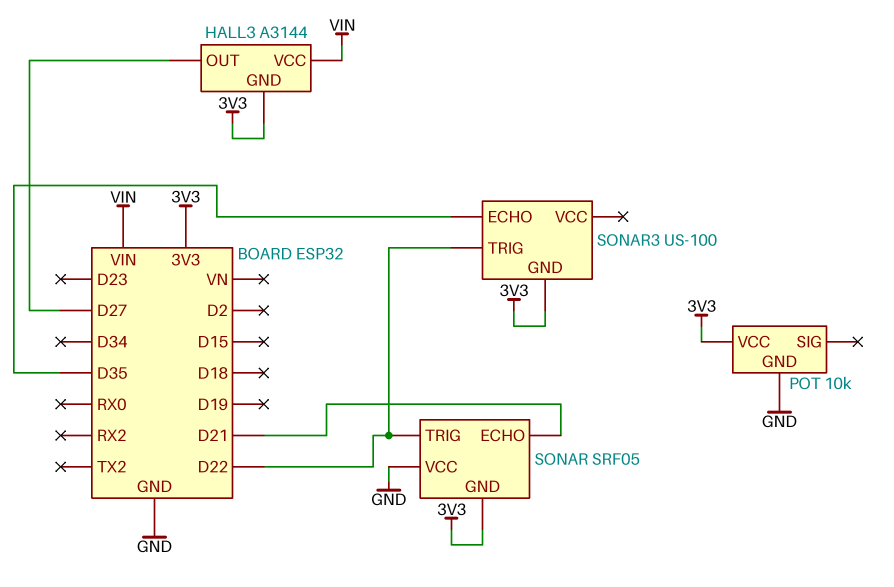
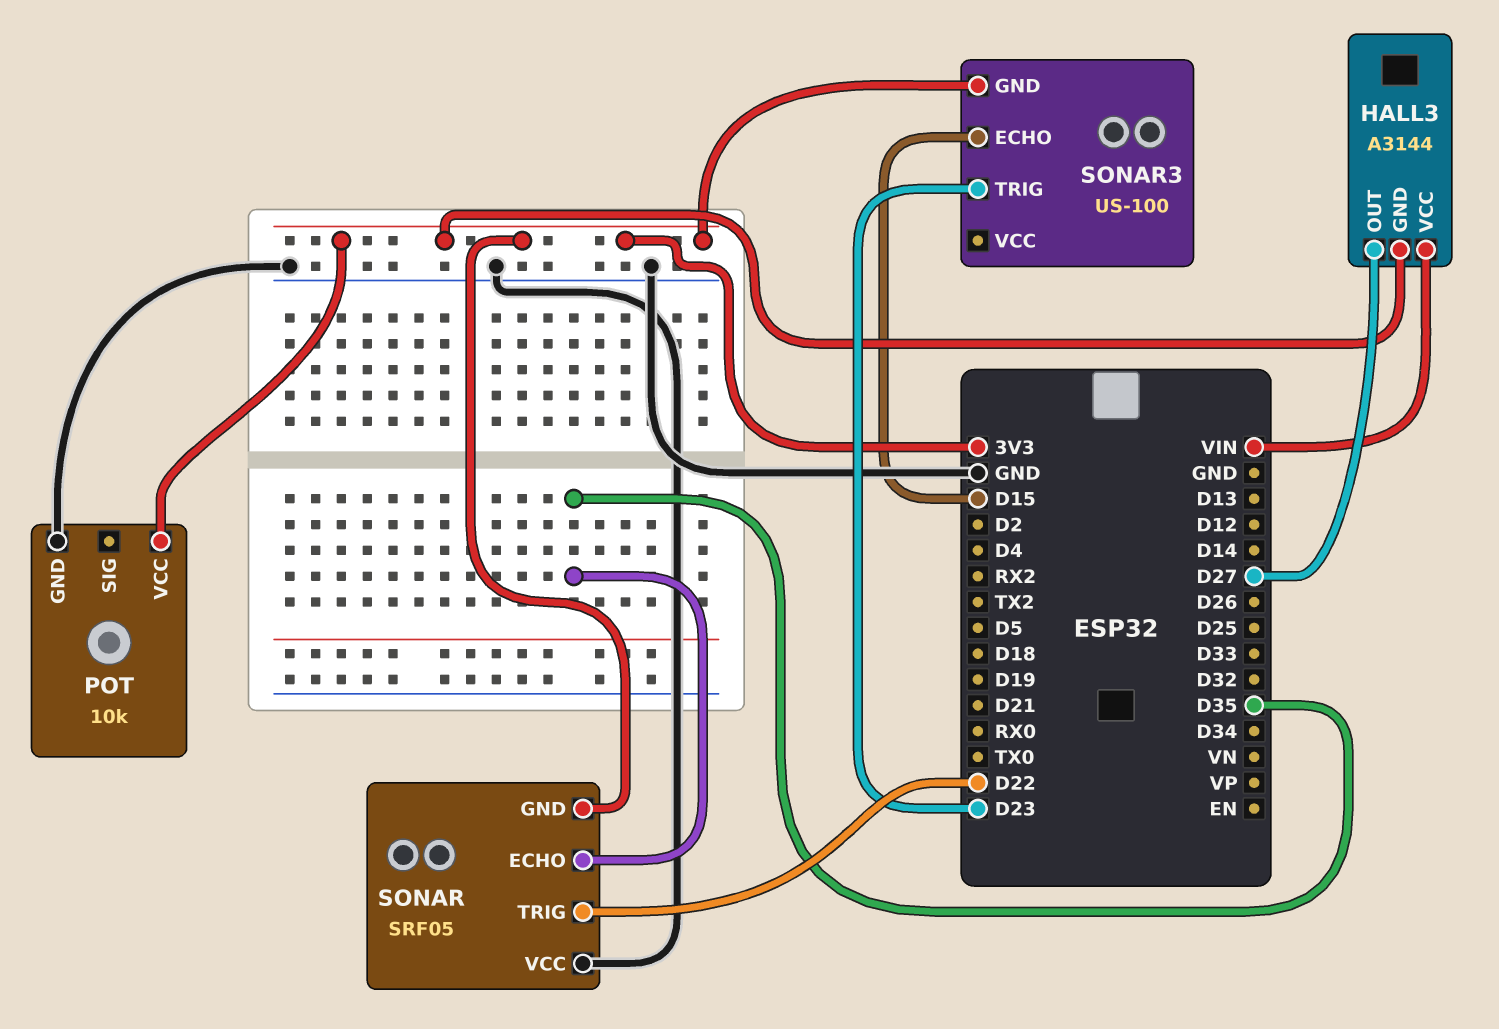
SONAR pin ECHO: D21 -> D35
SONAR3 pin ECHO: D35 -> D15
SONAR3 pin TRIG: D22 -> D23

